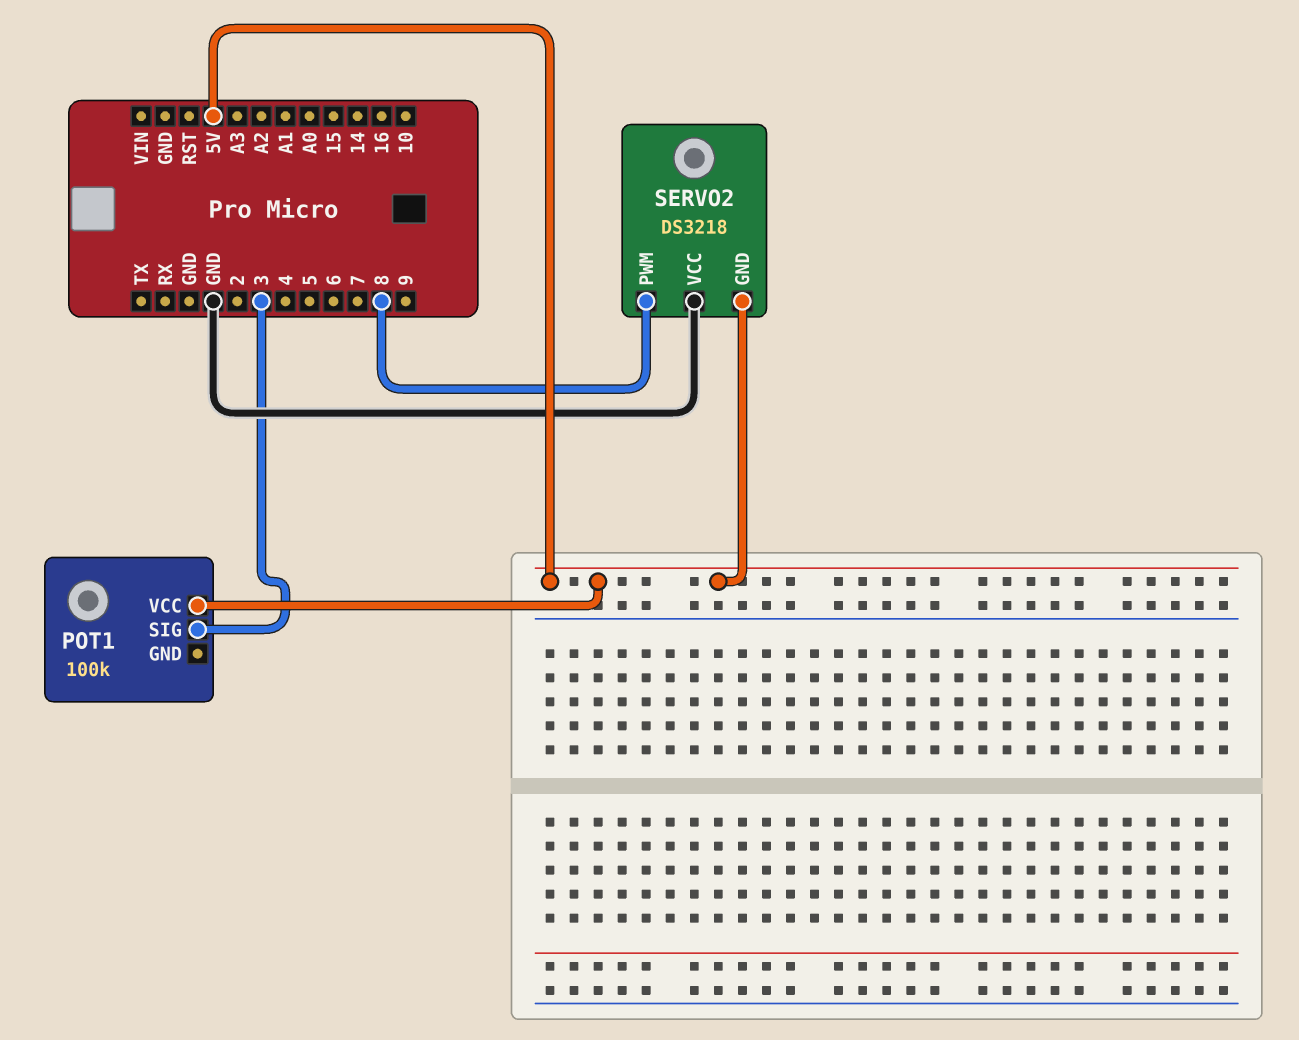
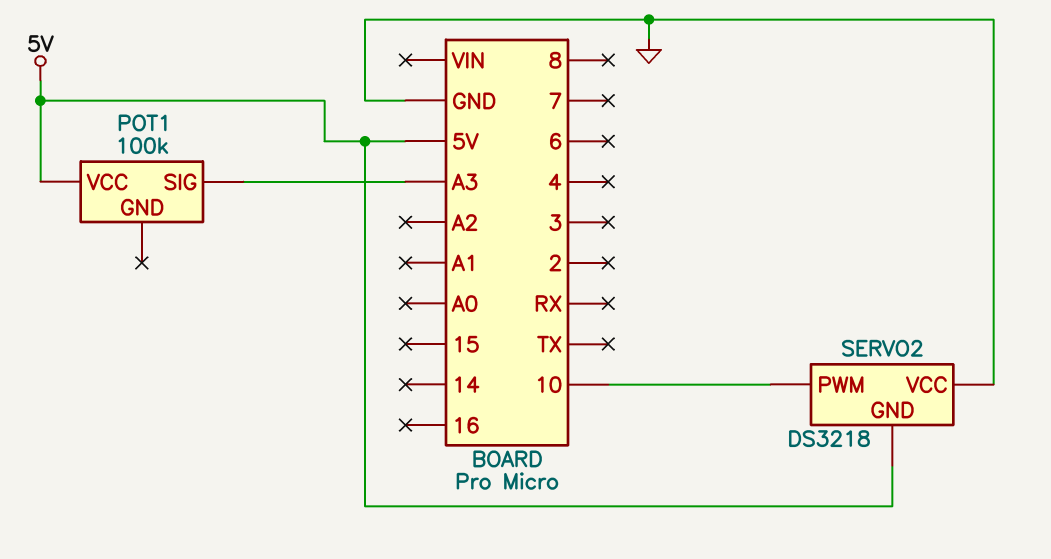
POT1 pin SIG: 3 -> A3
SERVO2 pin PWM: 8 -> 10

